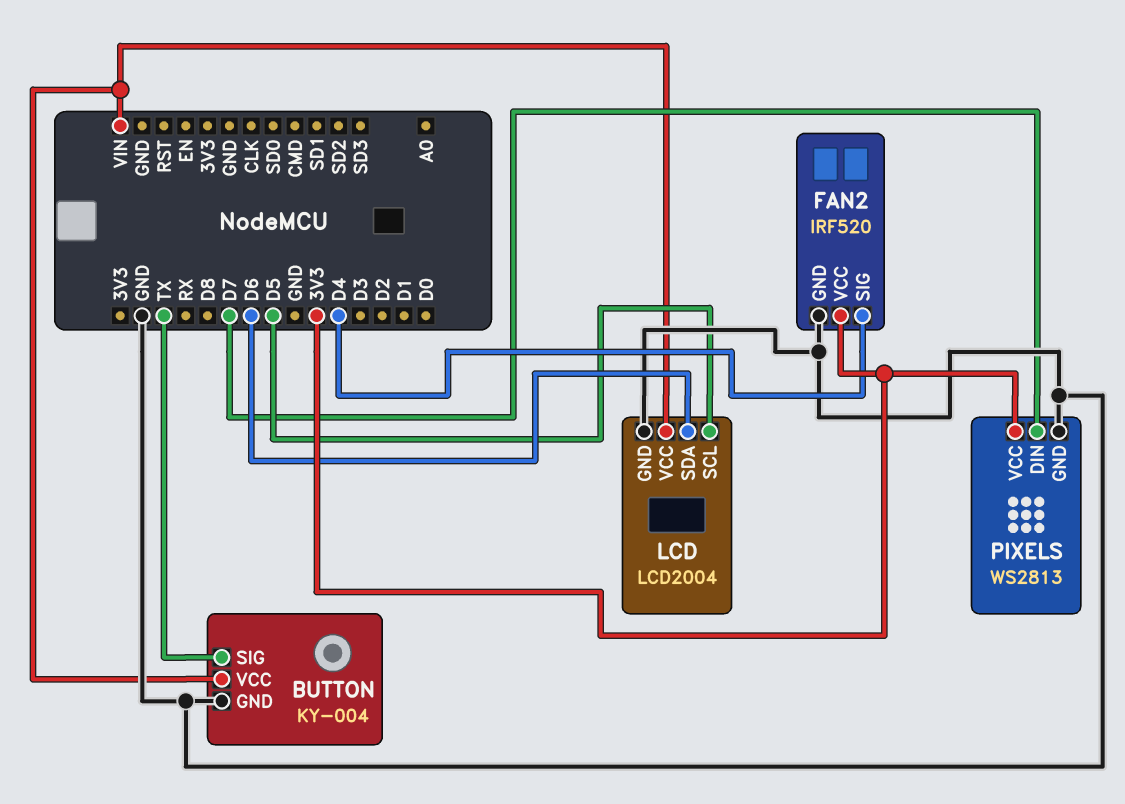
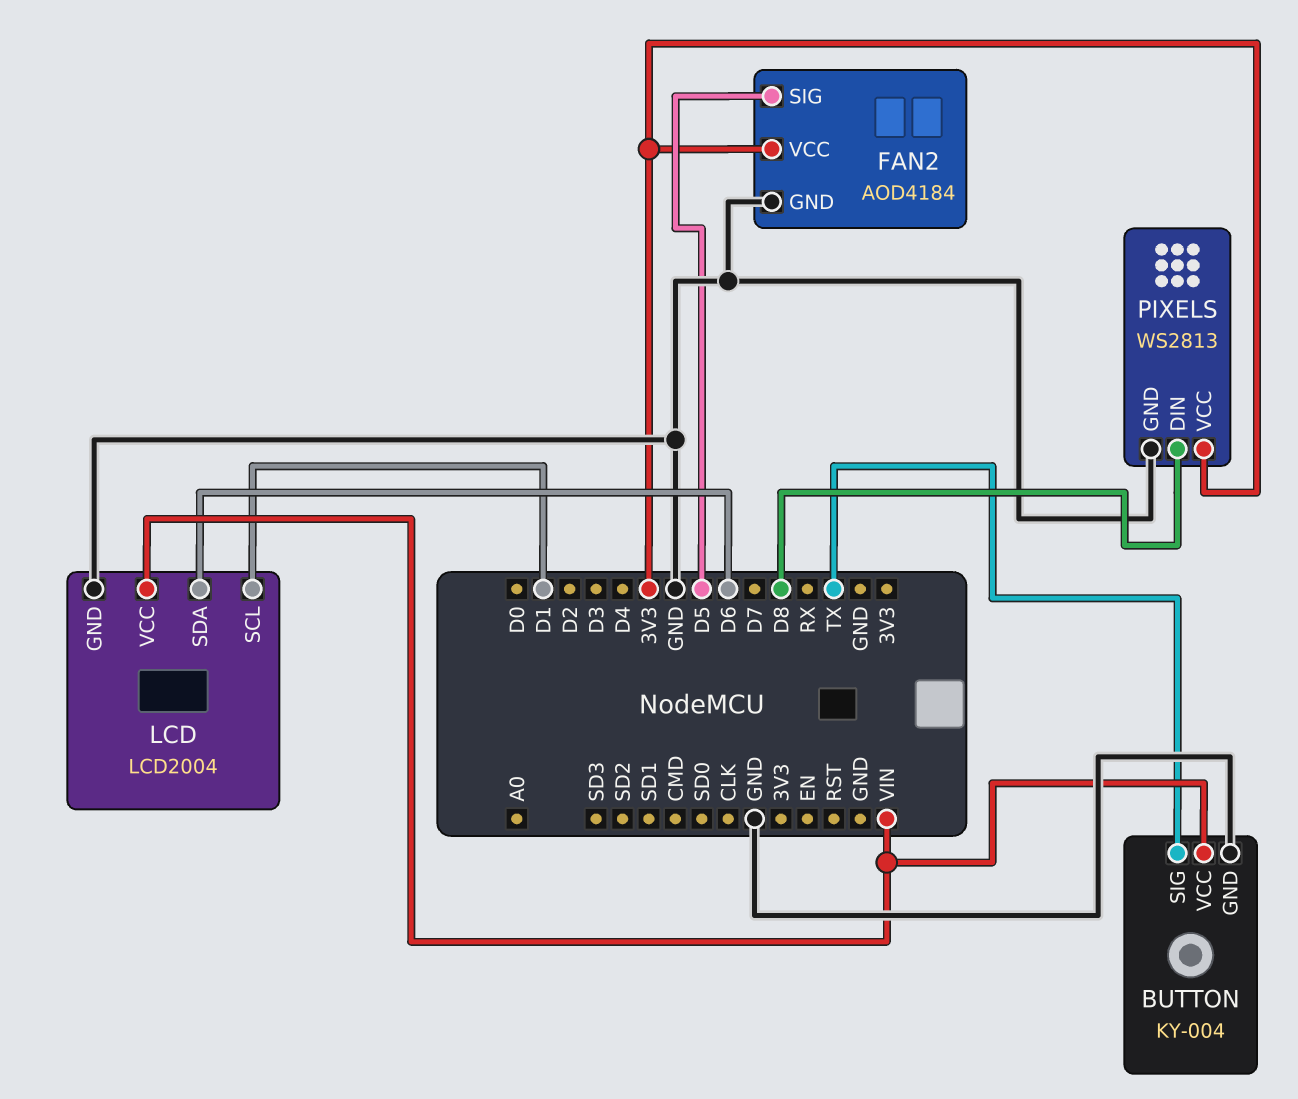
FAN2: IRF520 -> AOD4184
FAN2 pin SIG: D4 -> D5
LCD pin SCL: D5 -> D1
PIXELS pin DIN: D7 -> D8

